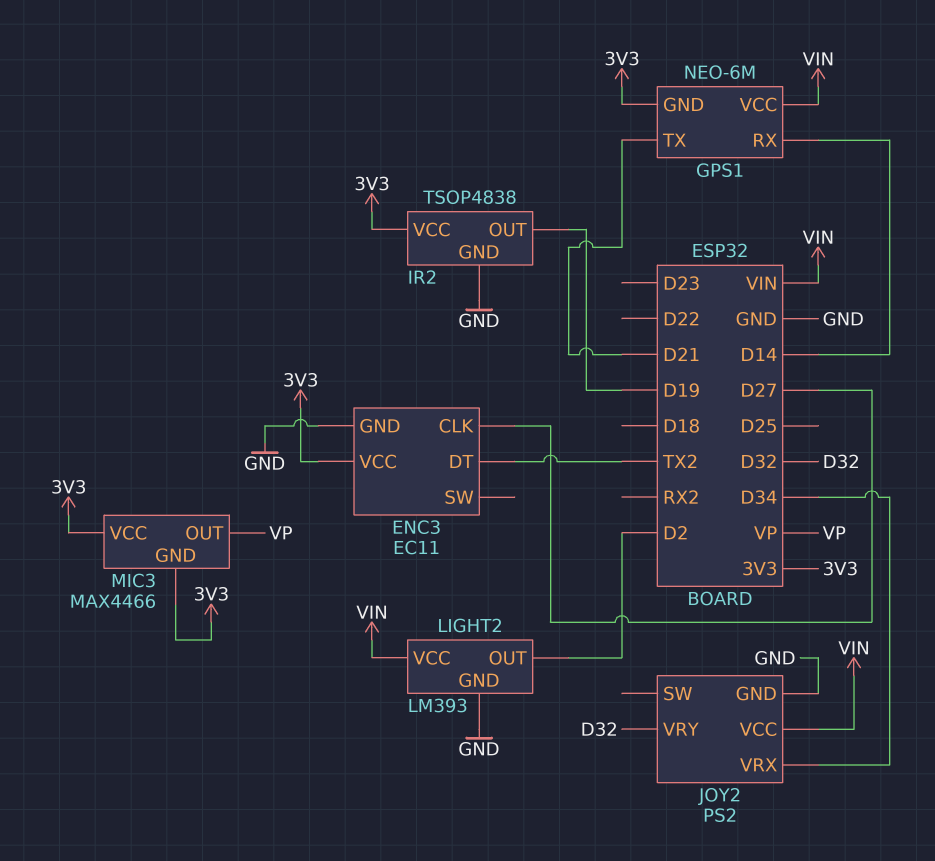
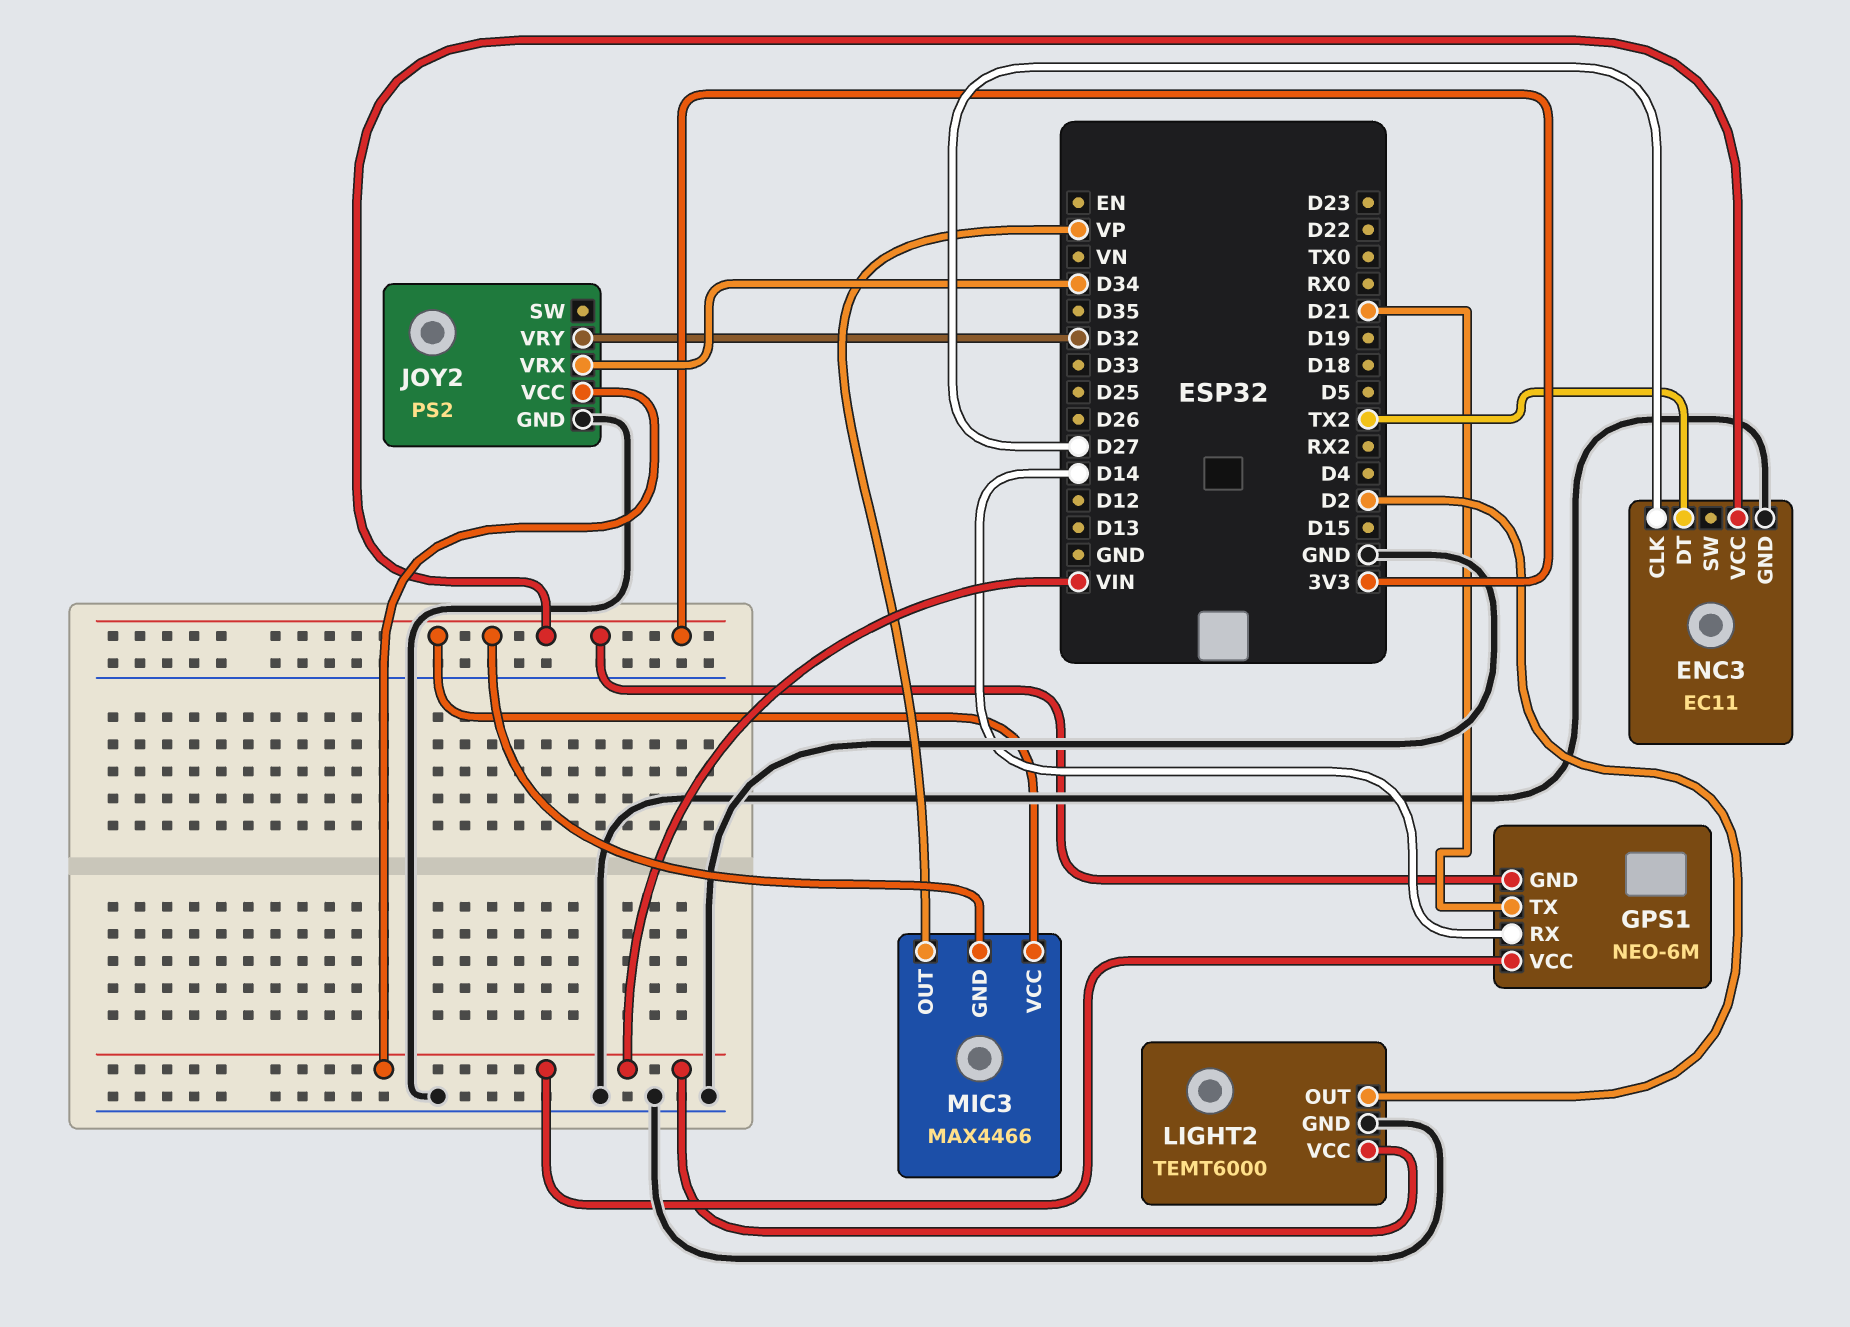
IR2: TSOP4838 -> none
IR2 pin GND: GND -> none
IR2 pin OUT: D19 -> none
IR2 pin VCC: 3V3 -> none
LIGHT2: LM393 -> TEMT6000

